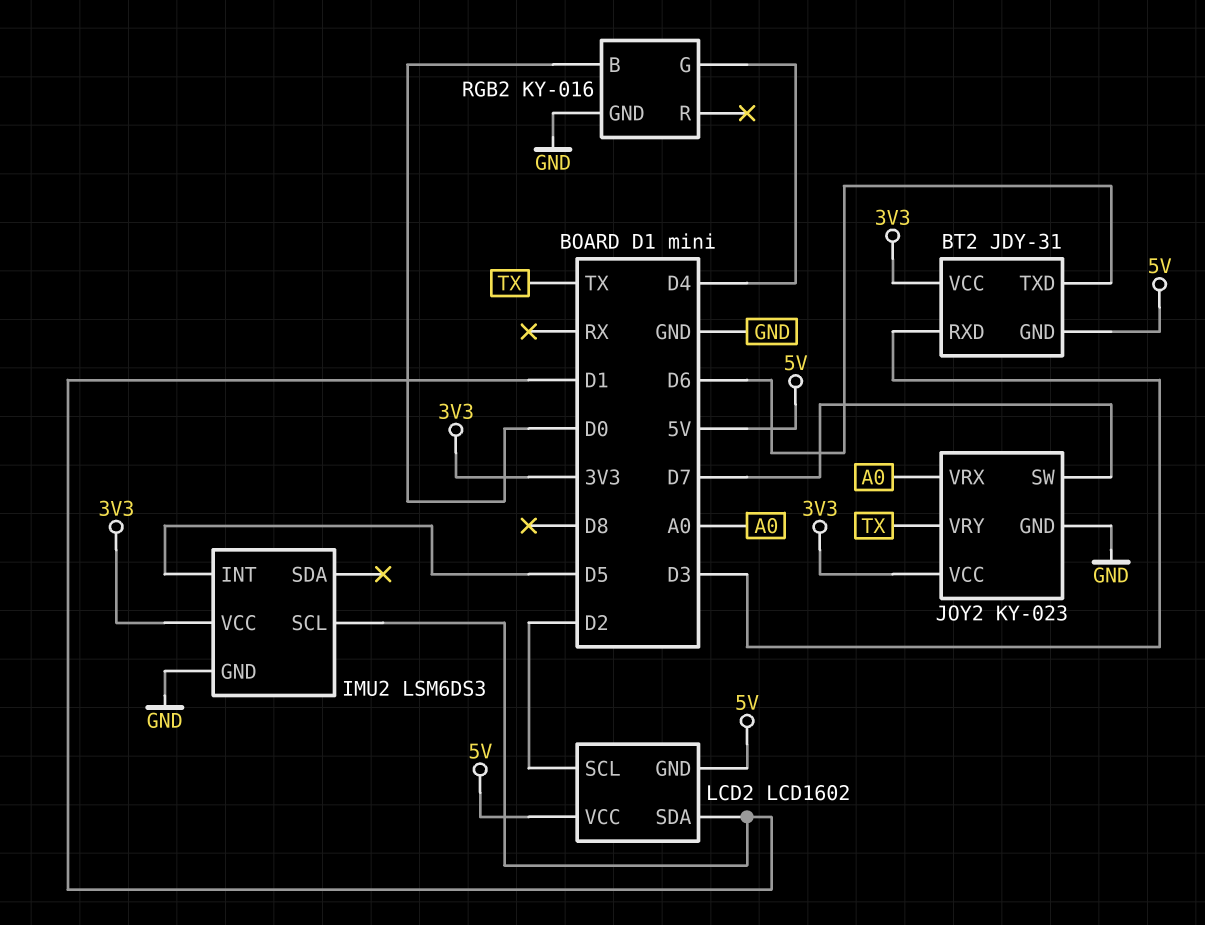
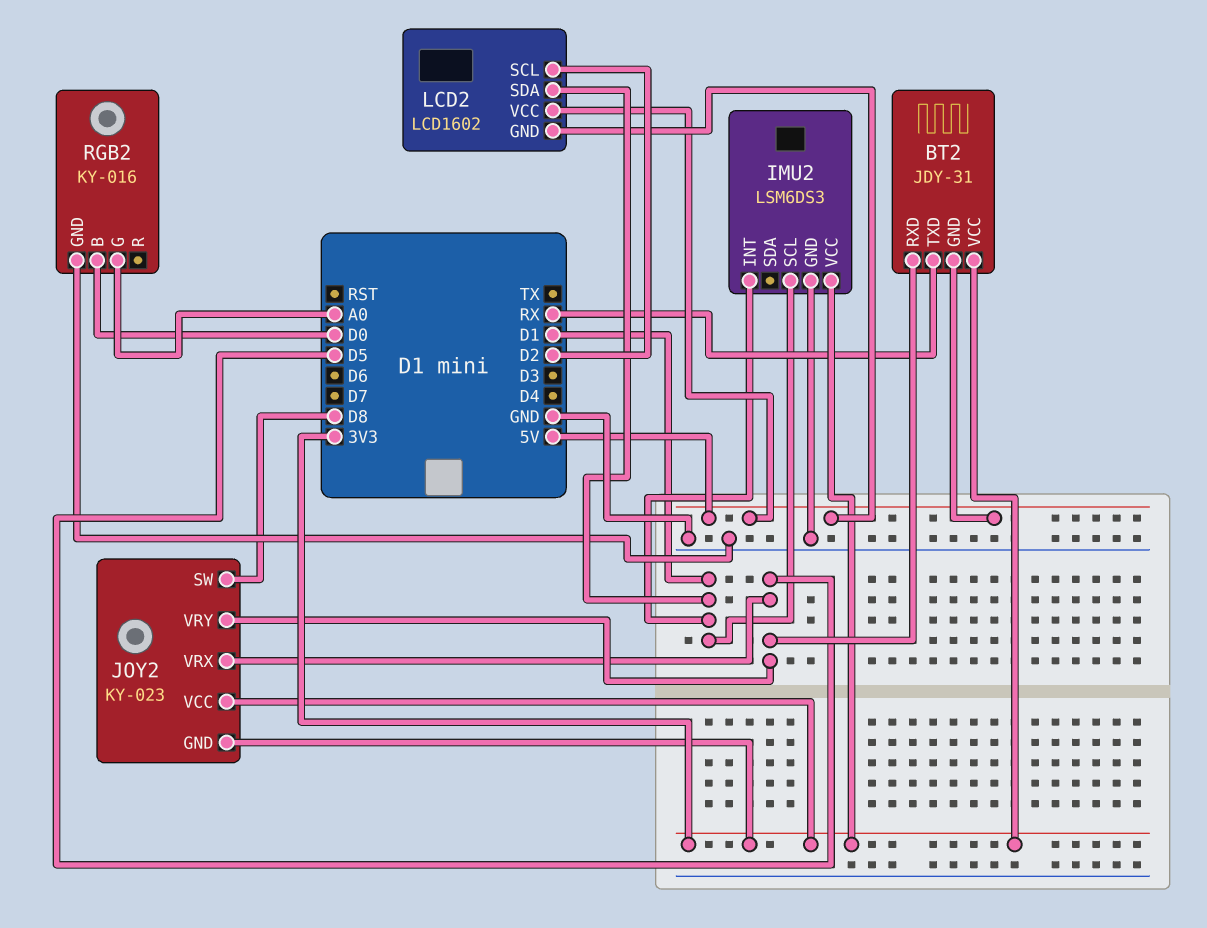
BT2 pin RXD: D3 -> D5
BT2 pin TXD: D6 -> RX
IMU2 pin INT: D5 -> D1
JOY2 pin GND: GND -> 3V3
JOY2 pin SW: D7 -> D8
JOY2 pin VRX: A0 -> D5
JOY2 pin VRY: TX -> D5
RGB2 pin G: D4 -> A0

